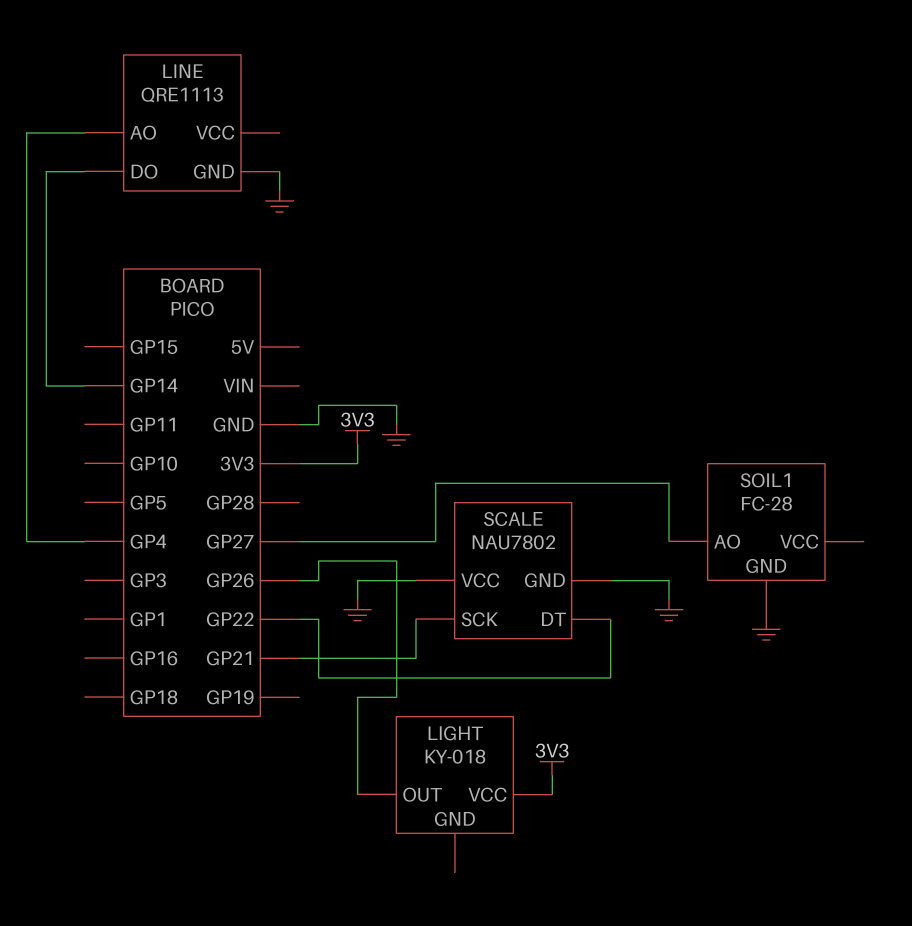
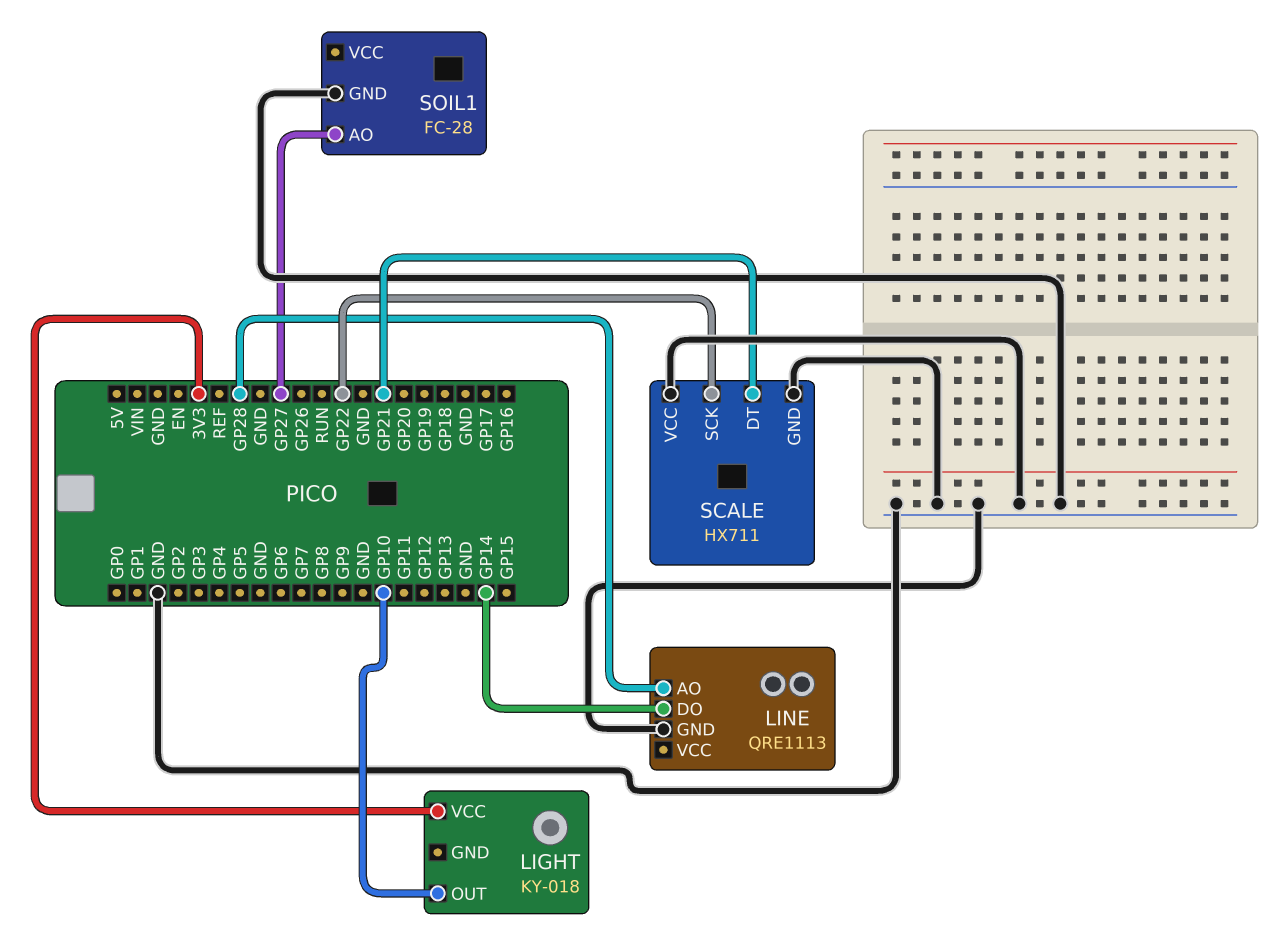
LIGHT pin OUT: GP26 -> GP10
LINE pin AO: GP4 -> GP28
SCALE: NAU7802 -> HX711
SCALE pin DT: GP22 -> GP21
SCALE pin SCK: GP21 -> GP22

